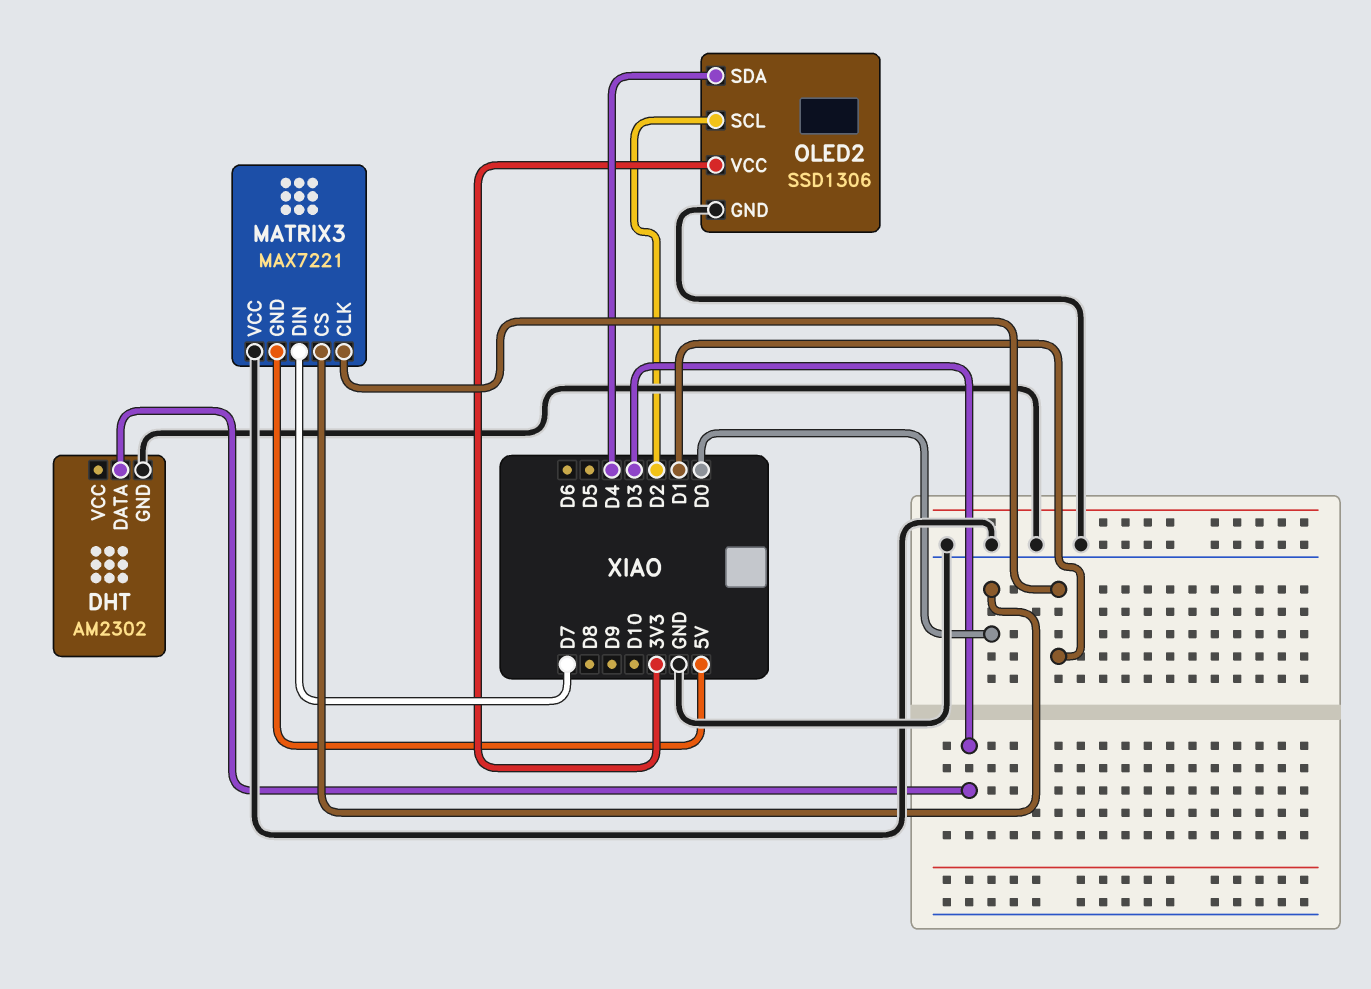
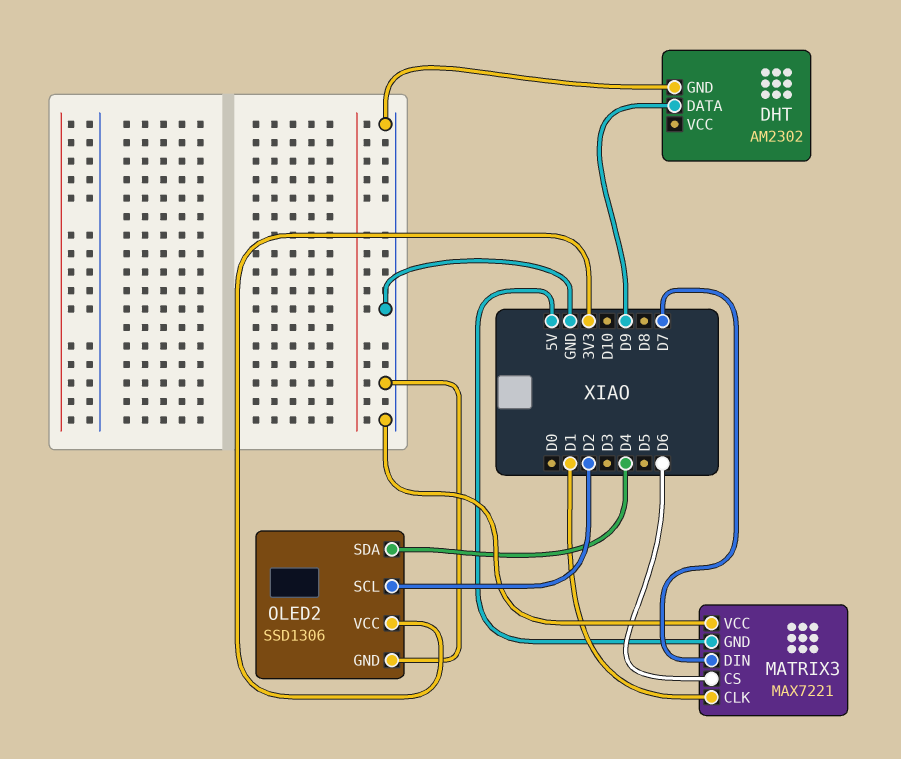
DHT pin DATA: D3 -> D9
MATRIX3 pin CS: D0 -> D6

